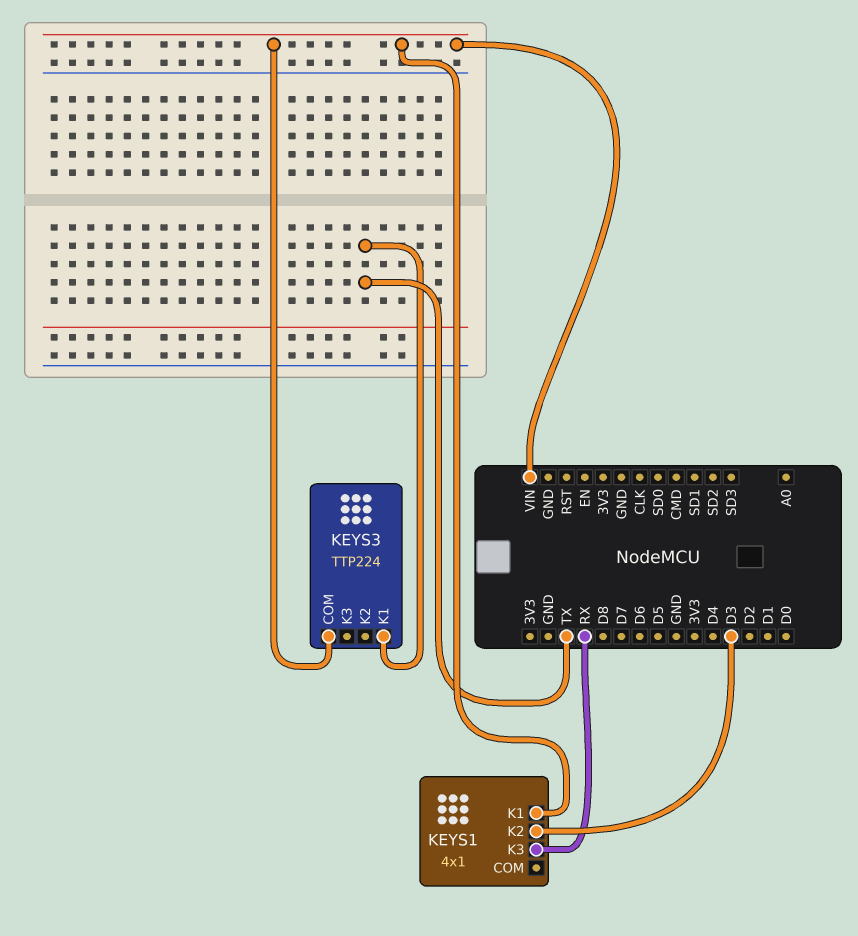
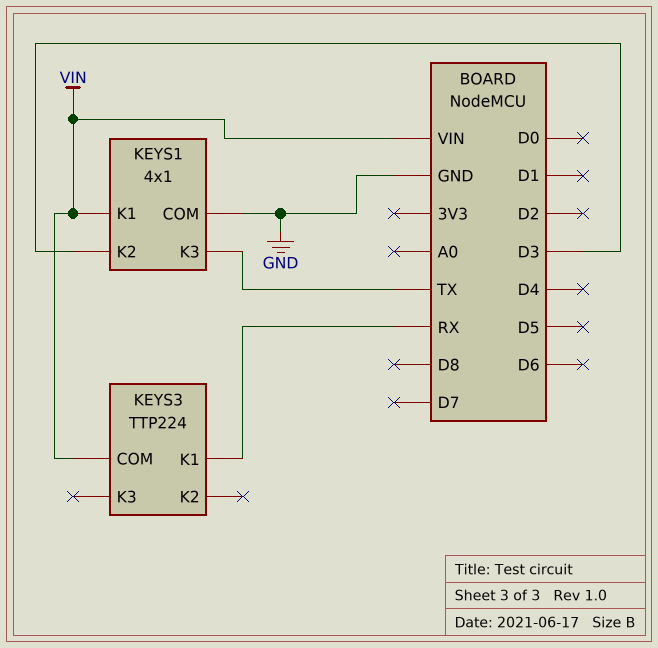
KEYS1 pin COM: none -> GND
KEYS1 pin K3: RX -> TX
KEYS3 pin K1: TX -> RX

